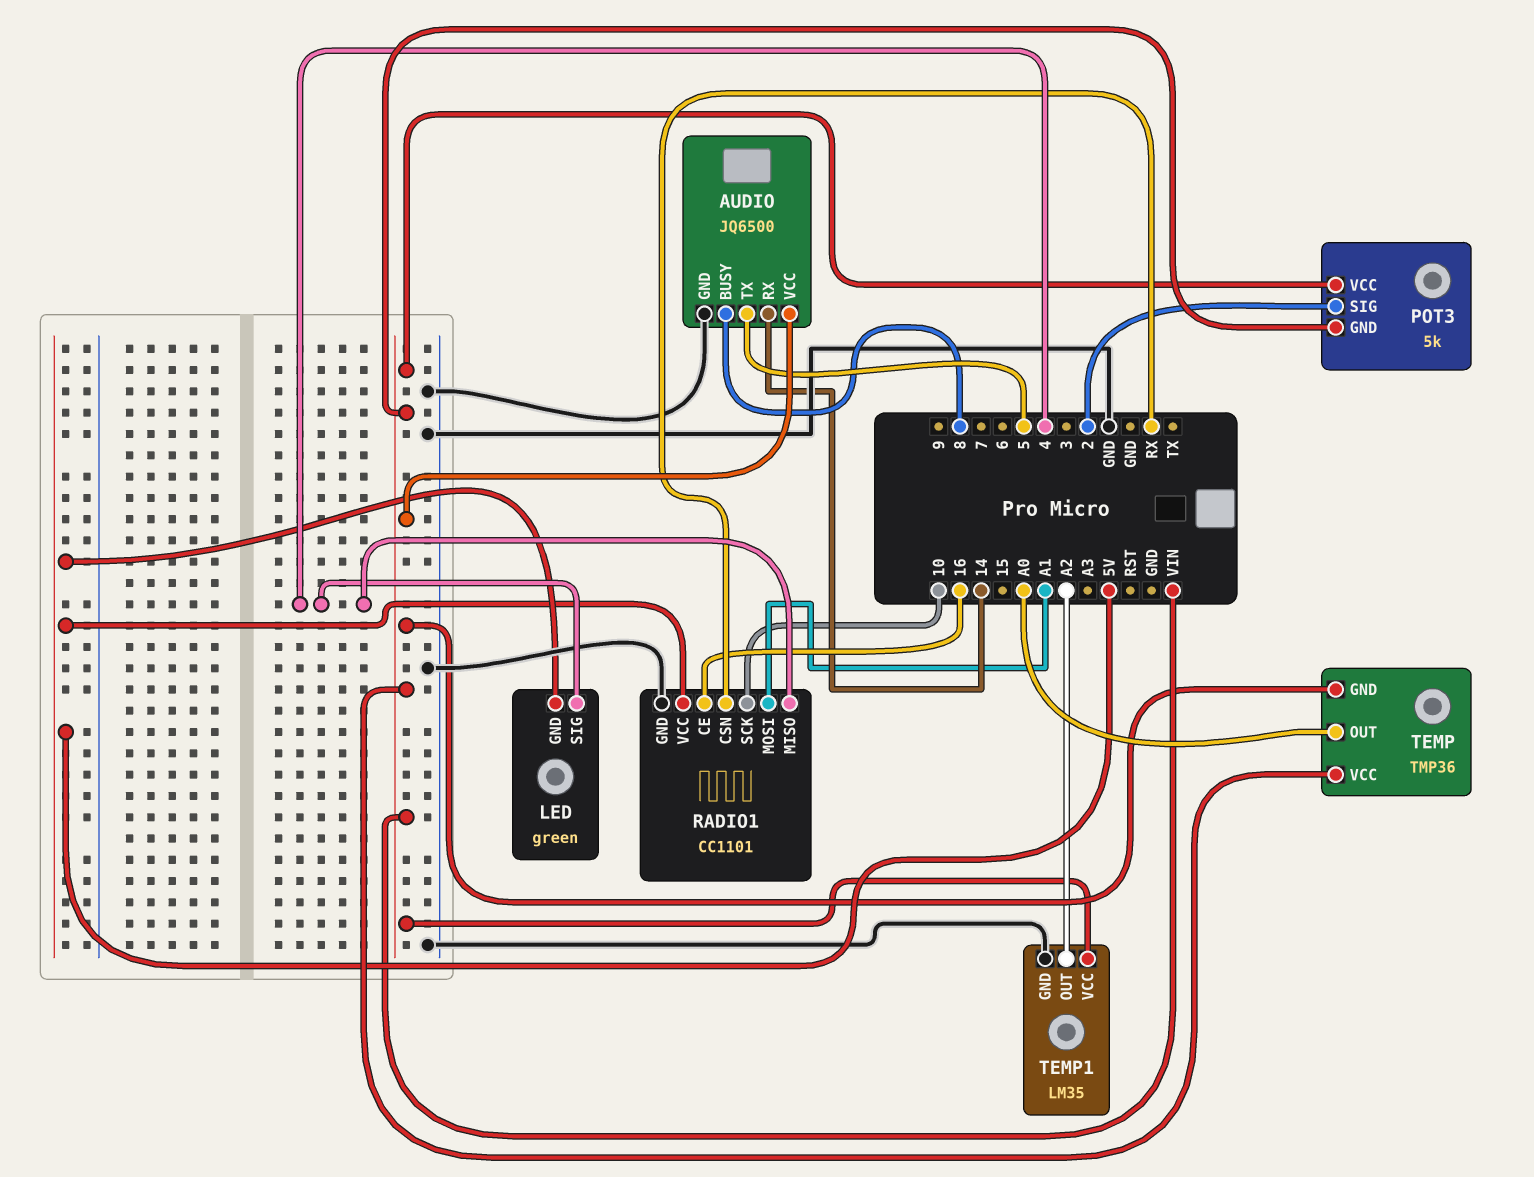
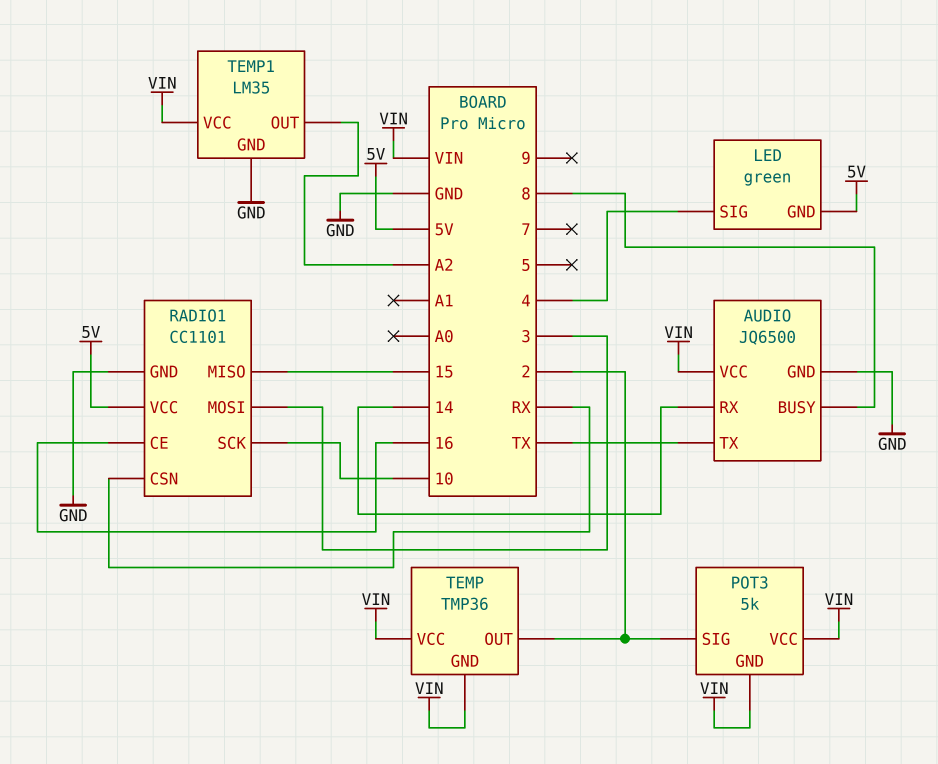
AUDIO pin TX: 5 -> TX
RADIO1 pin MISO: 4 -> 15
RADIO1 pin MOSI: A1 -> 3
TEMP pin OUT: A0 -> 2

